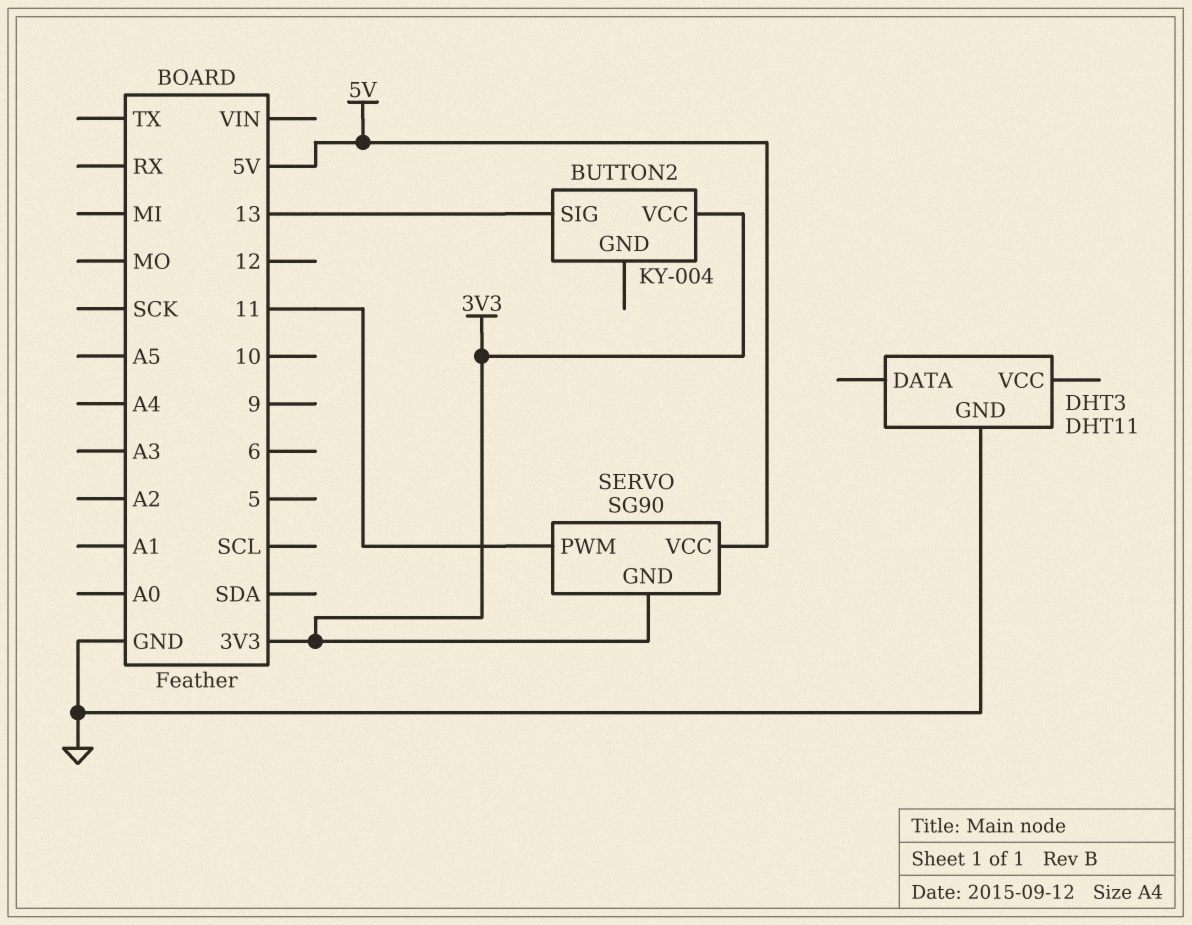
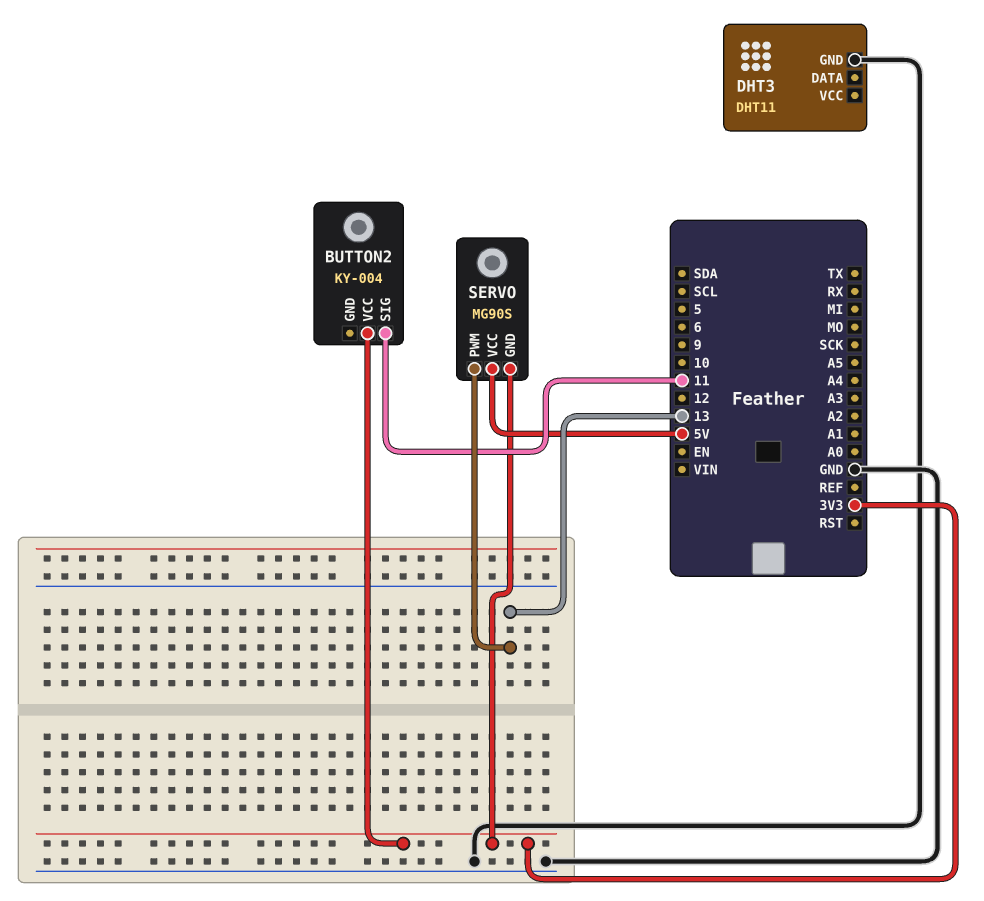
BUTTON2 pin SIG: 13 -> 11
SERVO: SG90 -> MG90S
SERVO pin PWM: 11 -> 13

